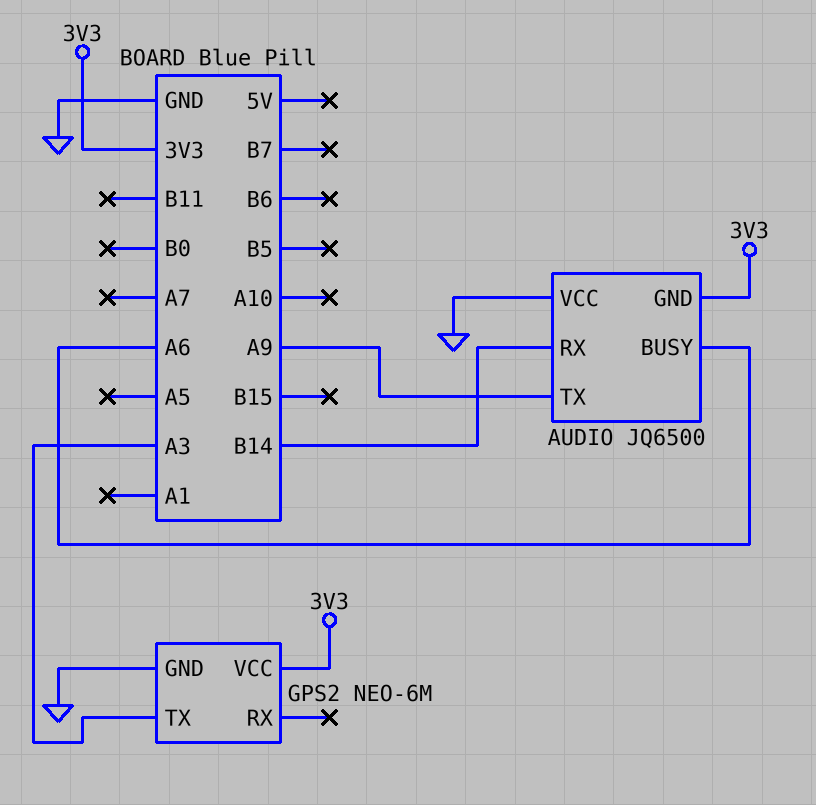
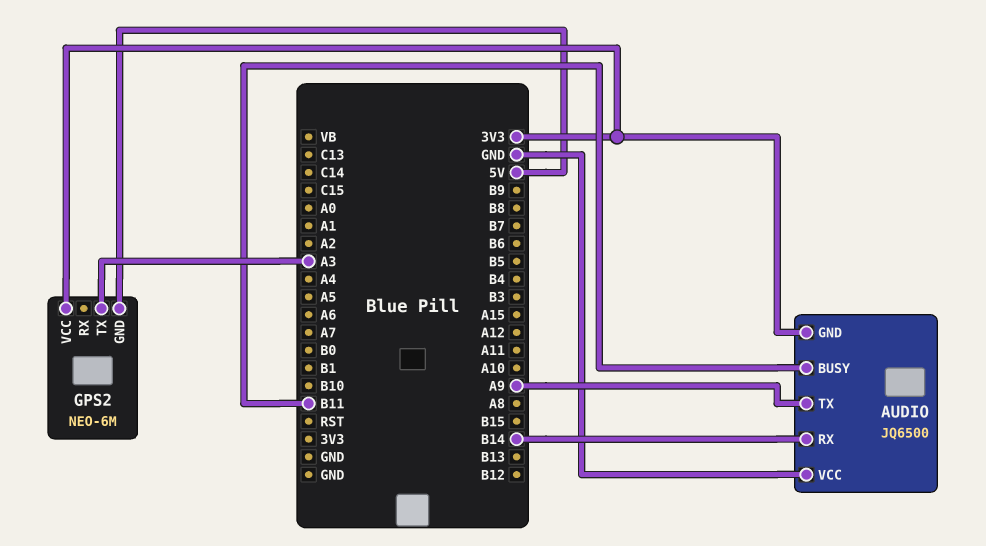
AUDIO pin BUSY: A6 -> B11
GPS2 pin GND: GND -> 5V

